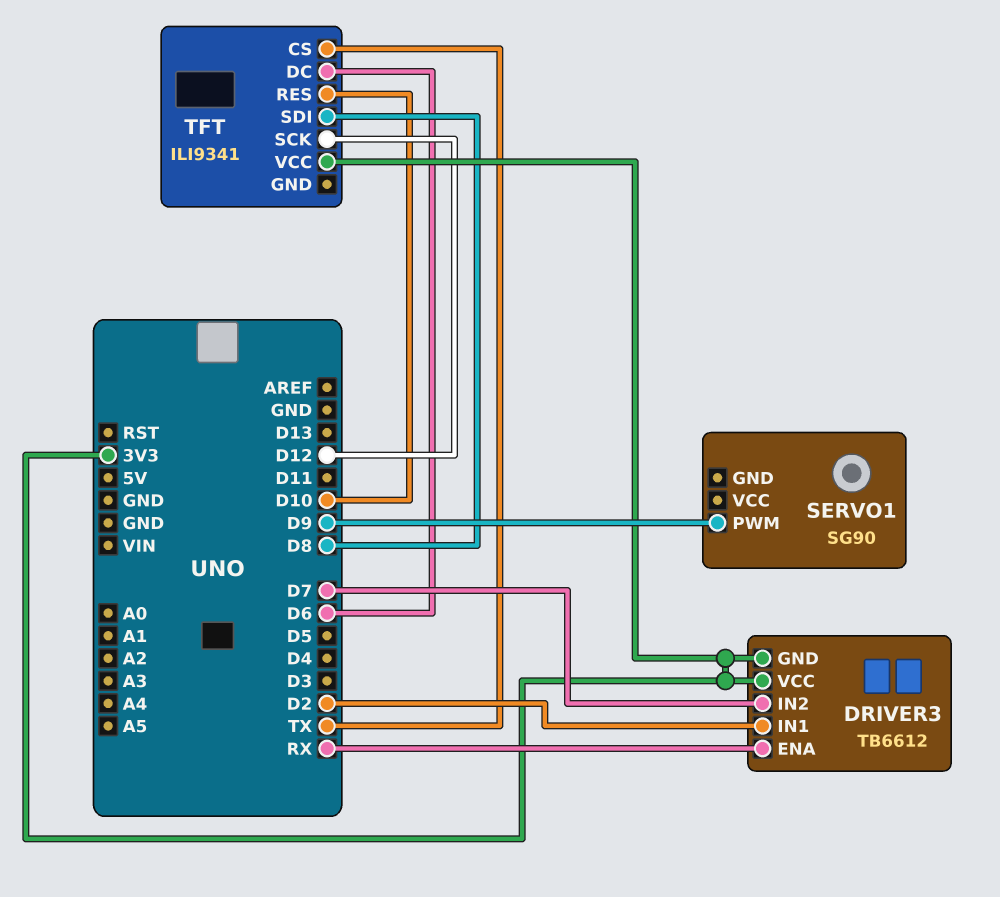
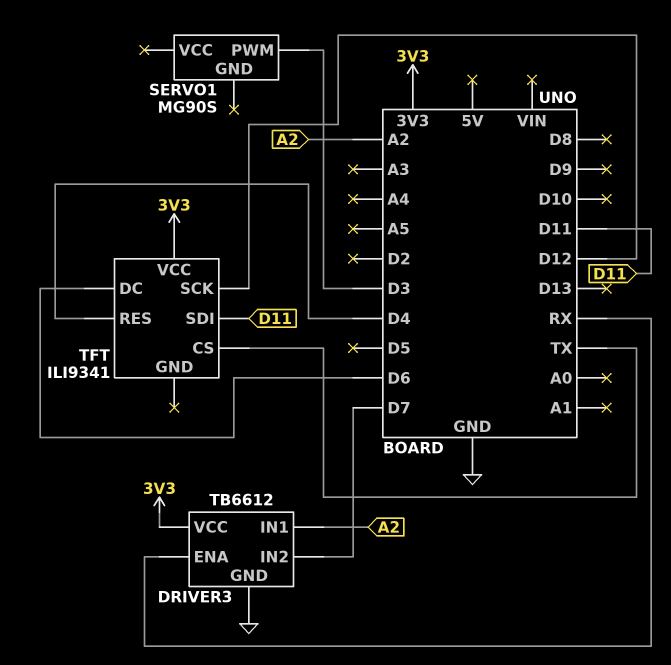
DRIVER3 pin GND: 3V3 -> GND
DRIVER3 pin IN1: D2 -> A2
SERVO1: SG90 -> MG90S
SERVO1 pin PWM: D9 -> D3
TFT pin RES: D10 -> D4
TFT pin SDI: D8 -> D11

